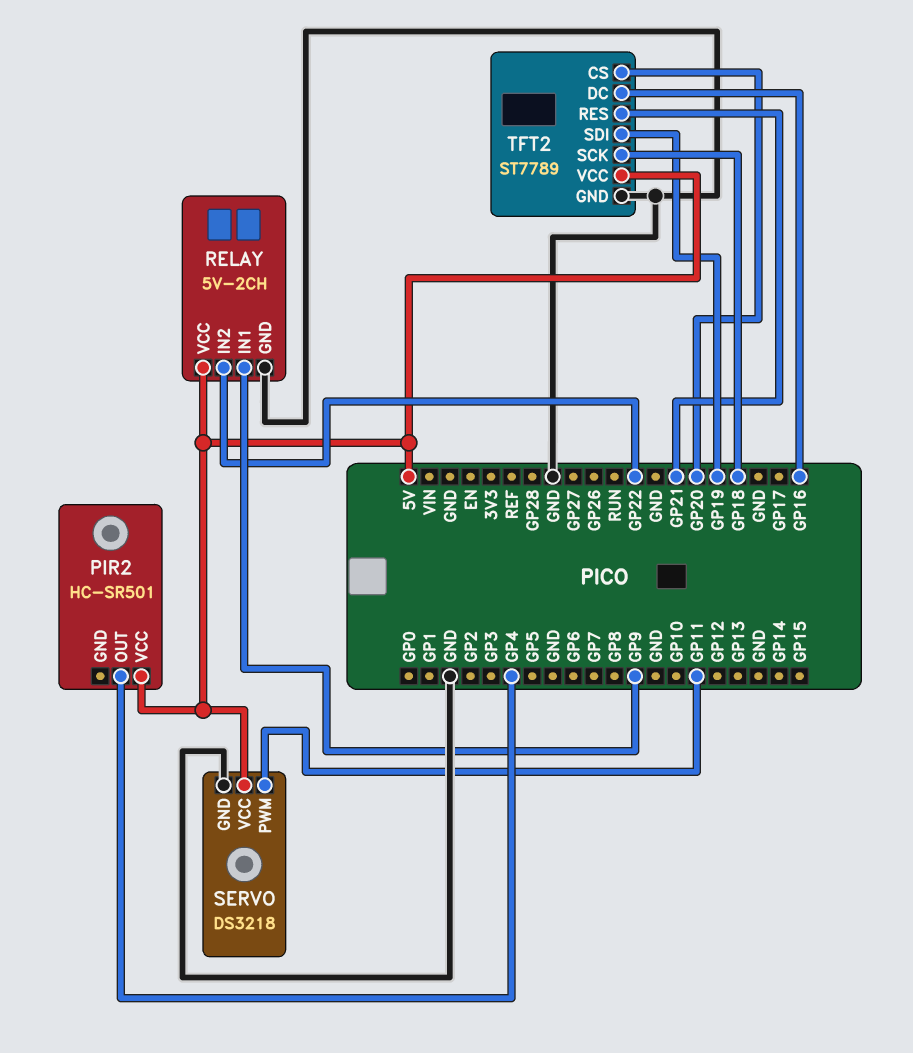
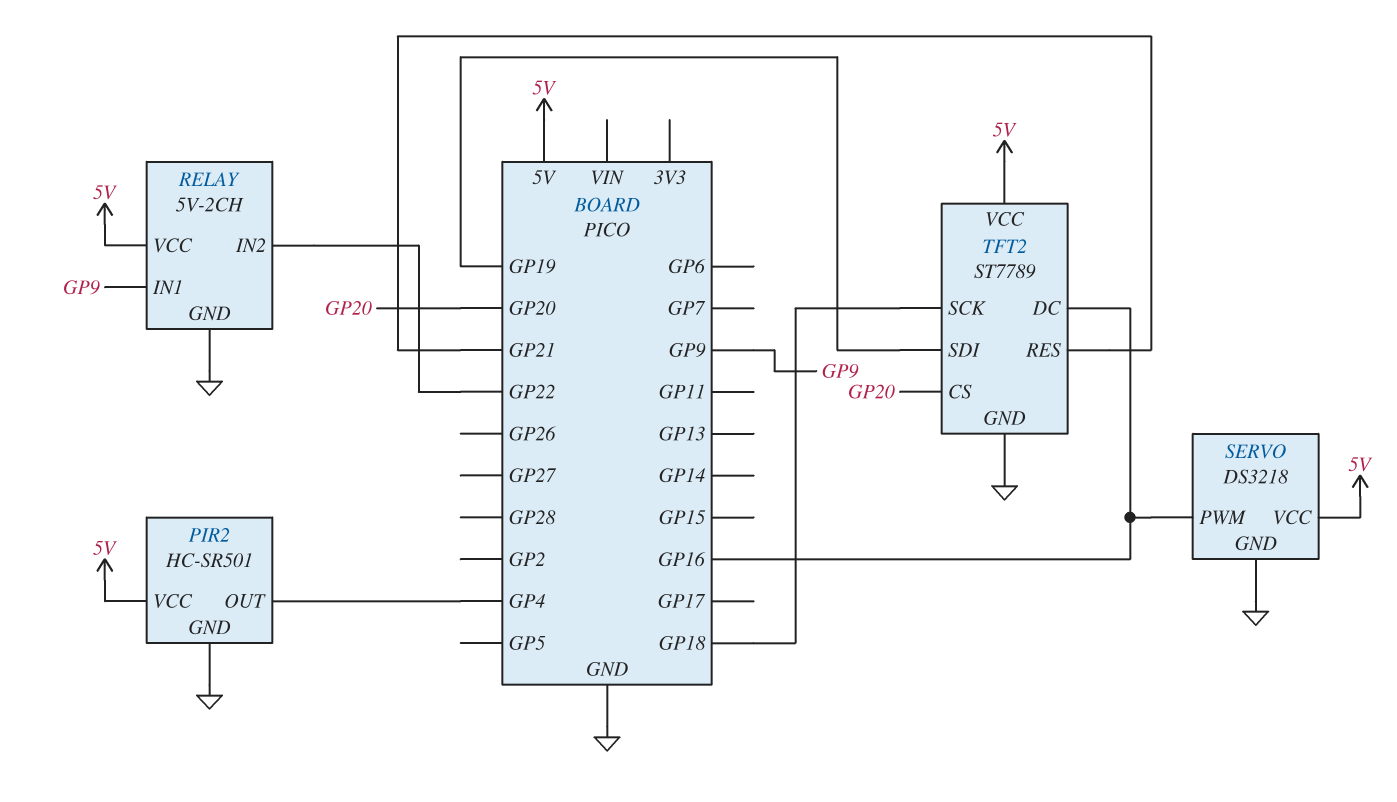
PIR2 pin GND: none -> GND
SERVO pin PWM: GP11 -> GP16

